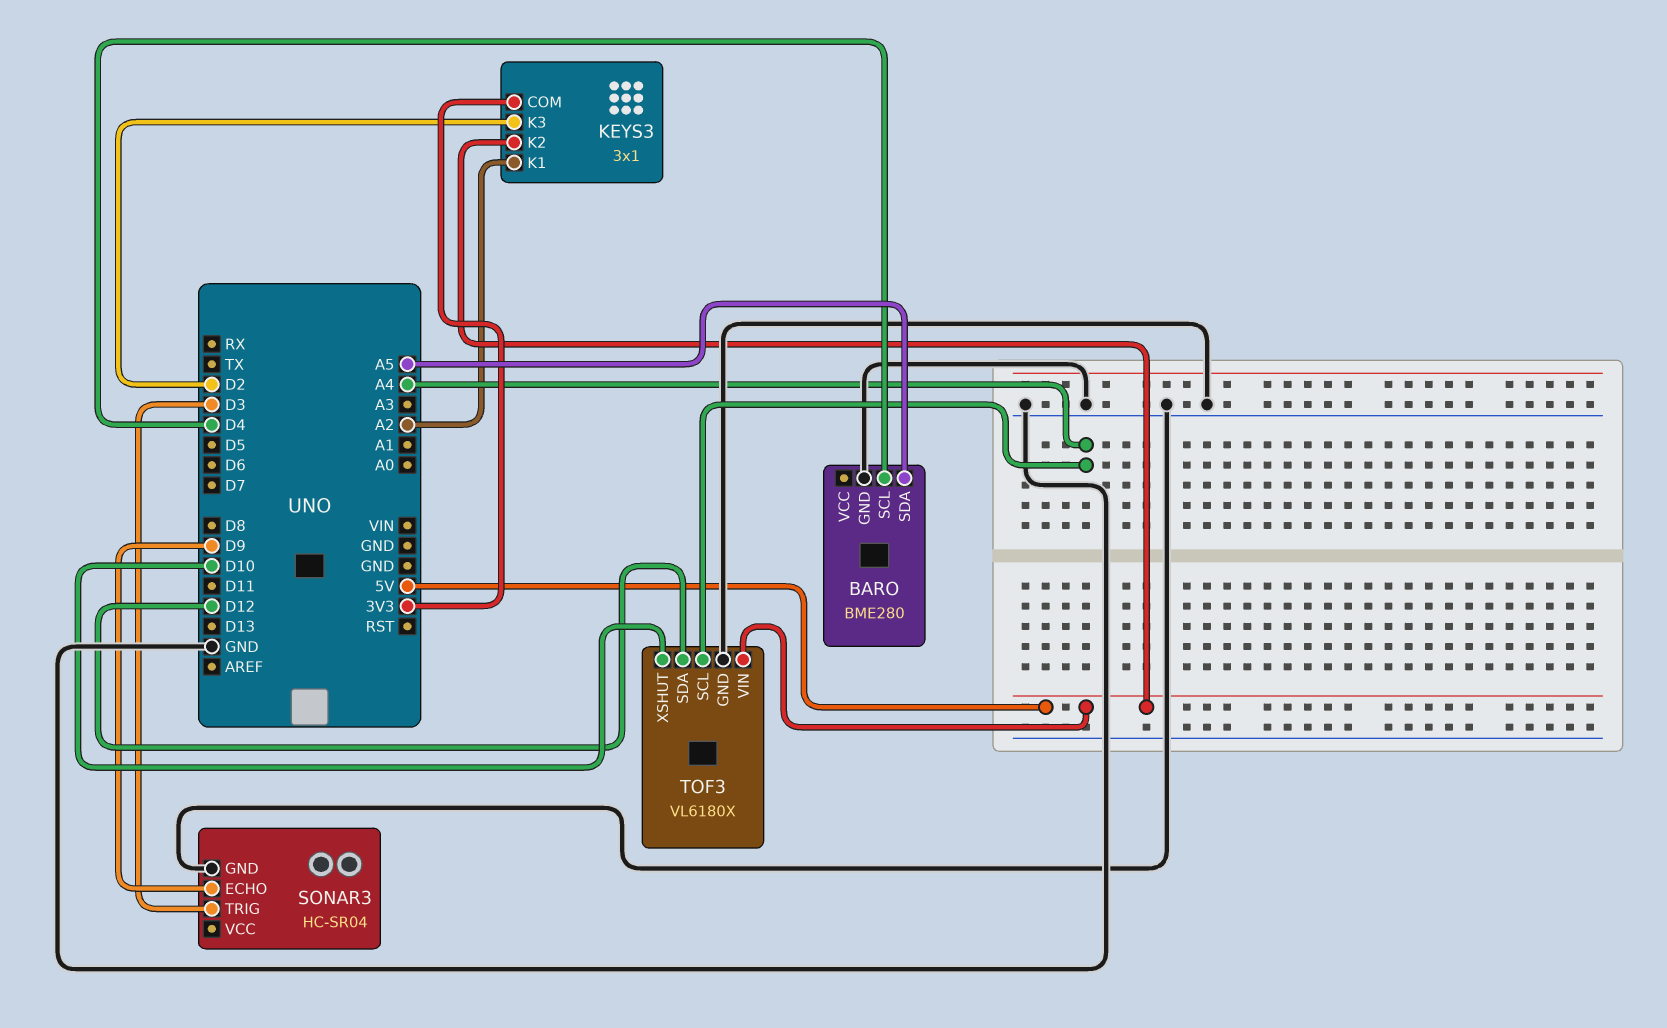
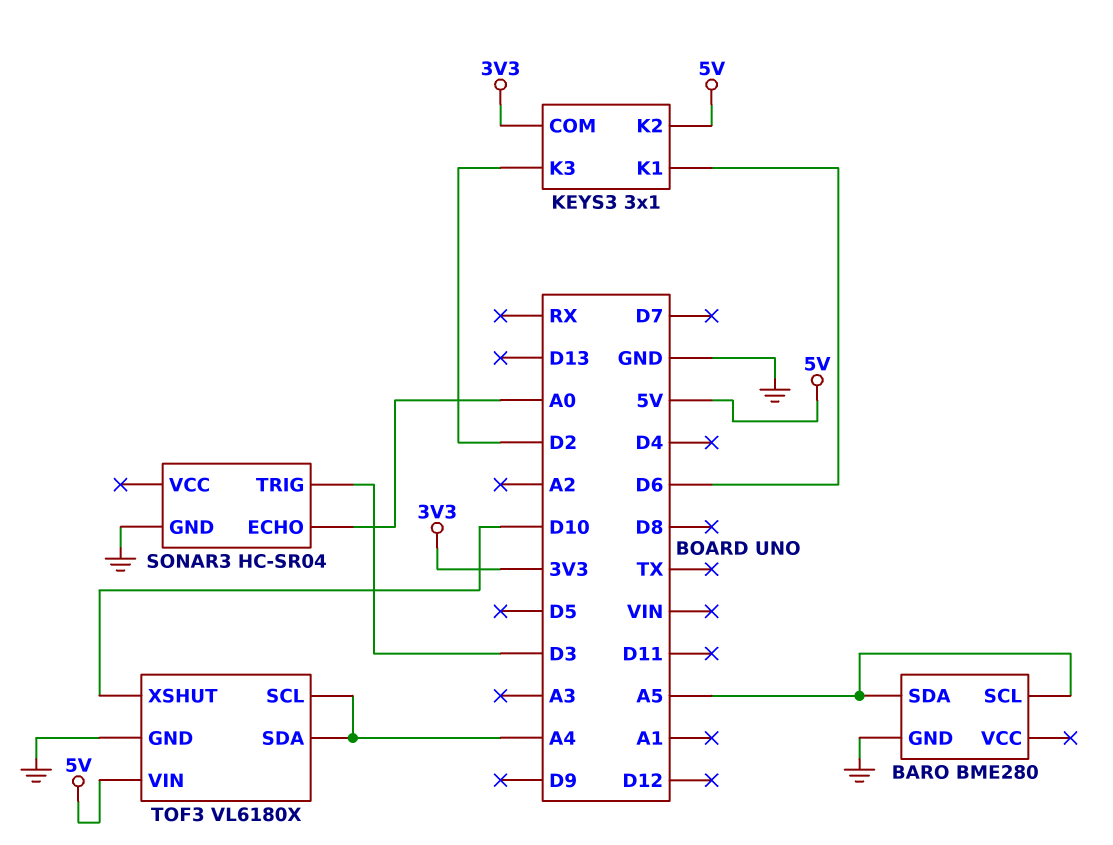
BARO pin SCL: D4 -> A5
KEYS3 pin K1: A2 -> D6
SONAR3 pin ECHO: D9 -> A0
TOF3 pin SDA: D12 -> A4

